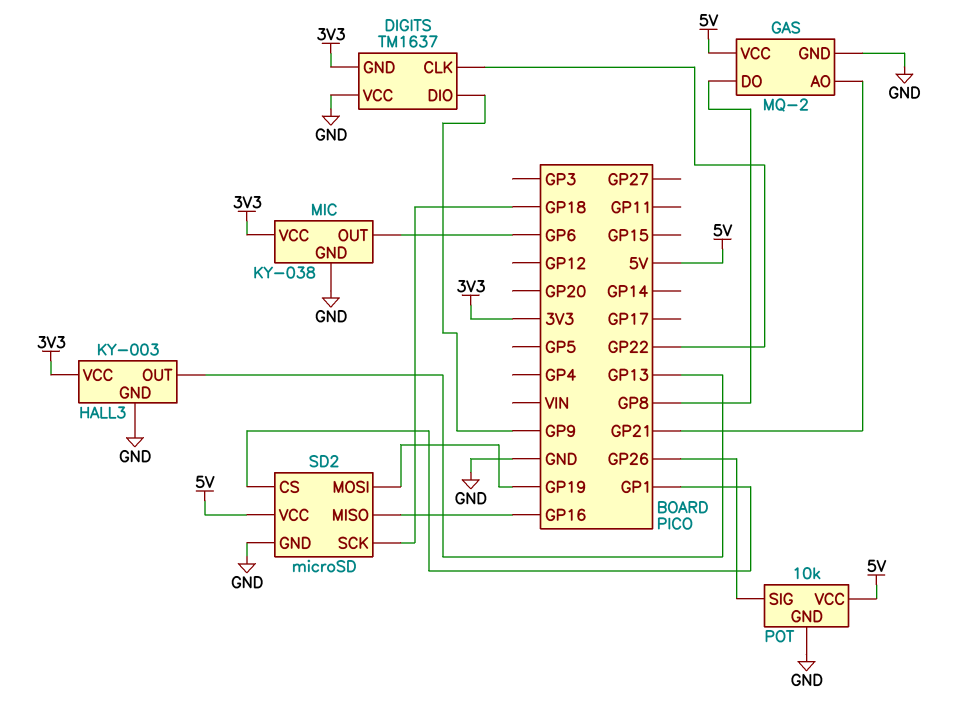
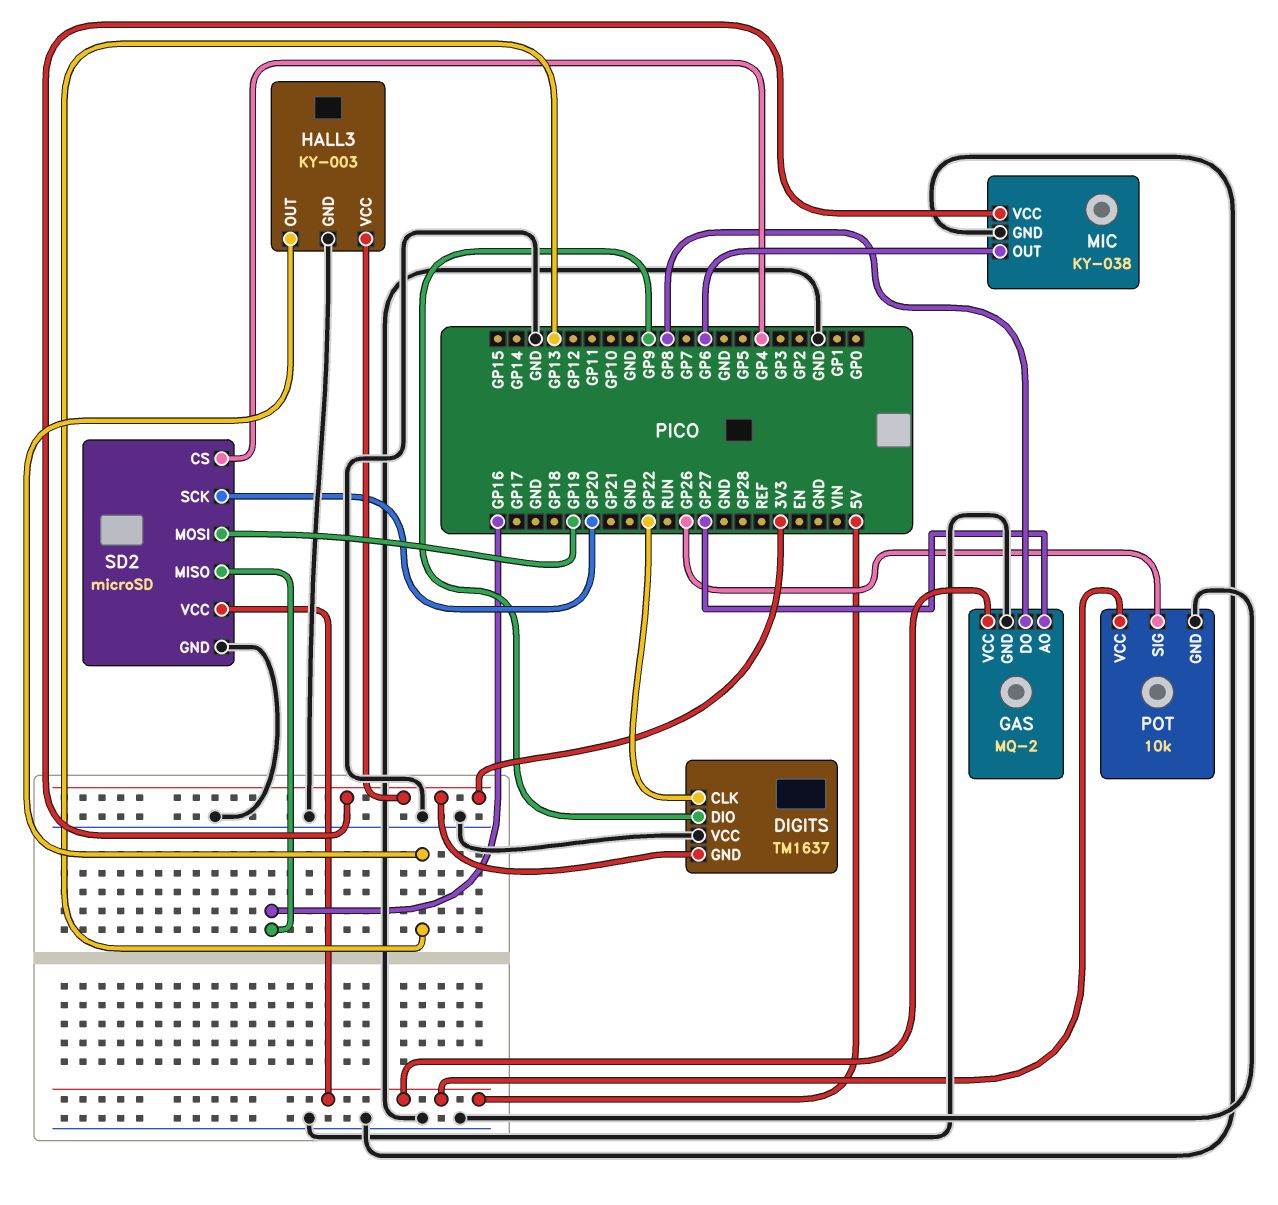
GAS pin AO: GP21 -> GP27
SD2 pin CS: GP1 -> GP4
SD2 pin SCK: GP18 -> GP20

